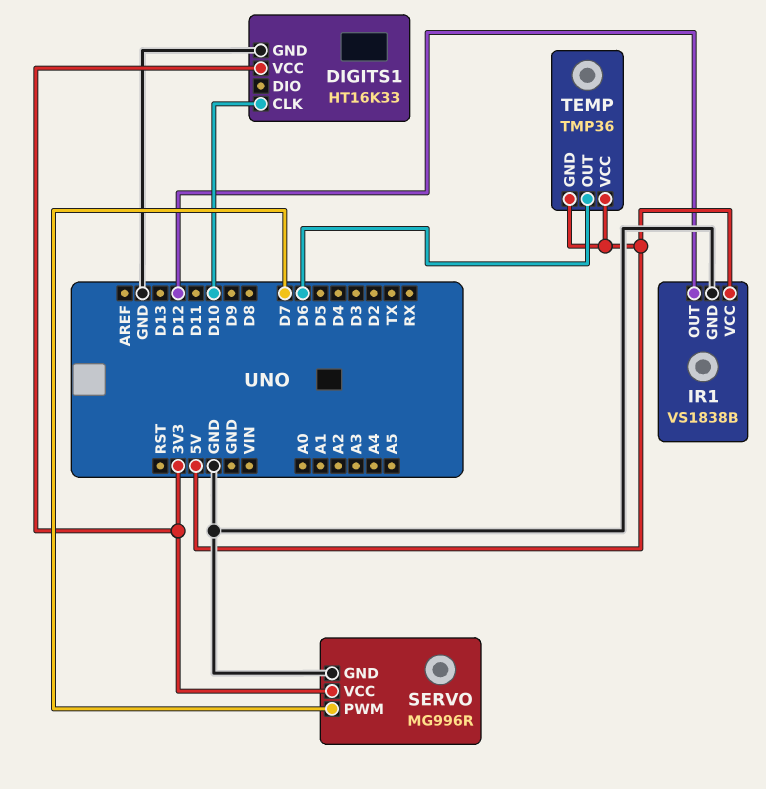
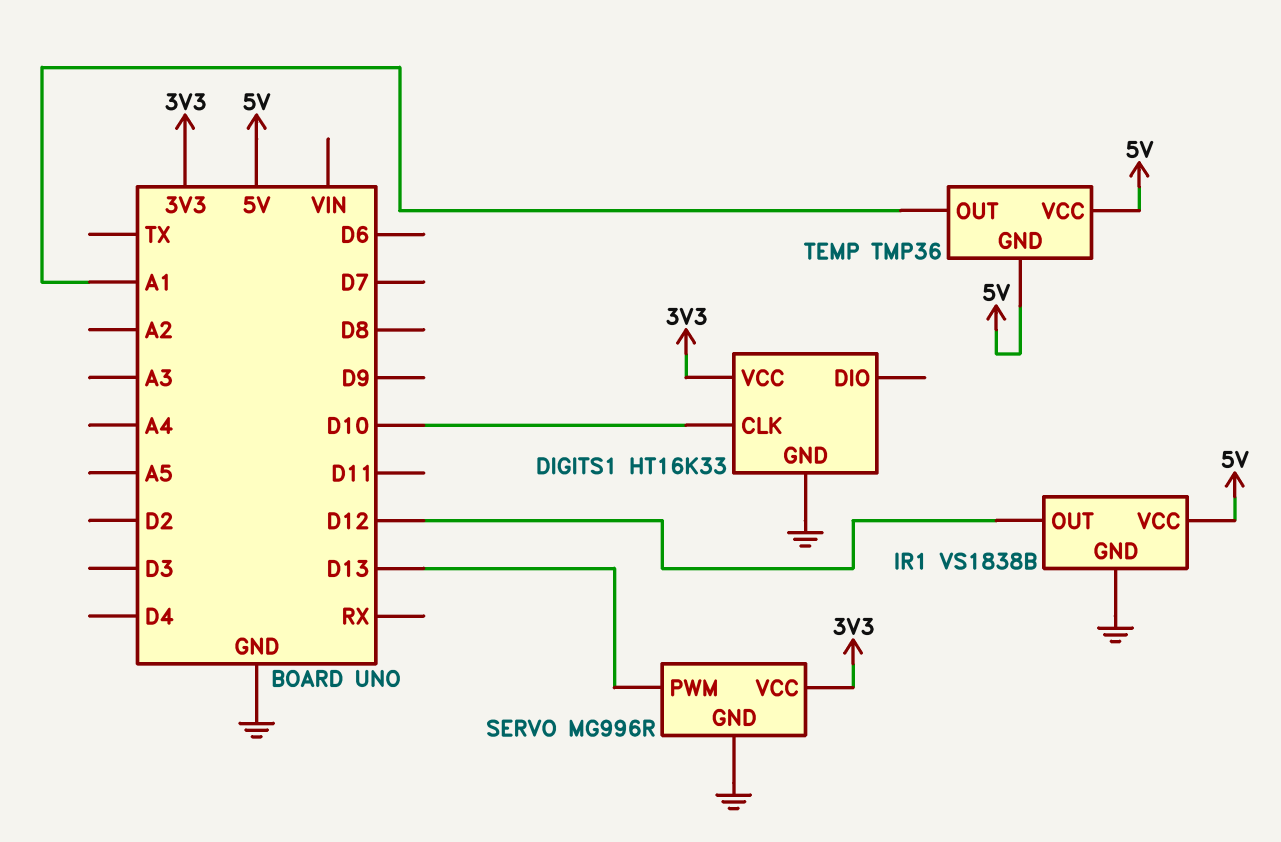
SERVO pin PWM: D7 -> D13
TEMP pin OUT: D6 -> A1

